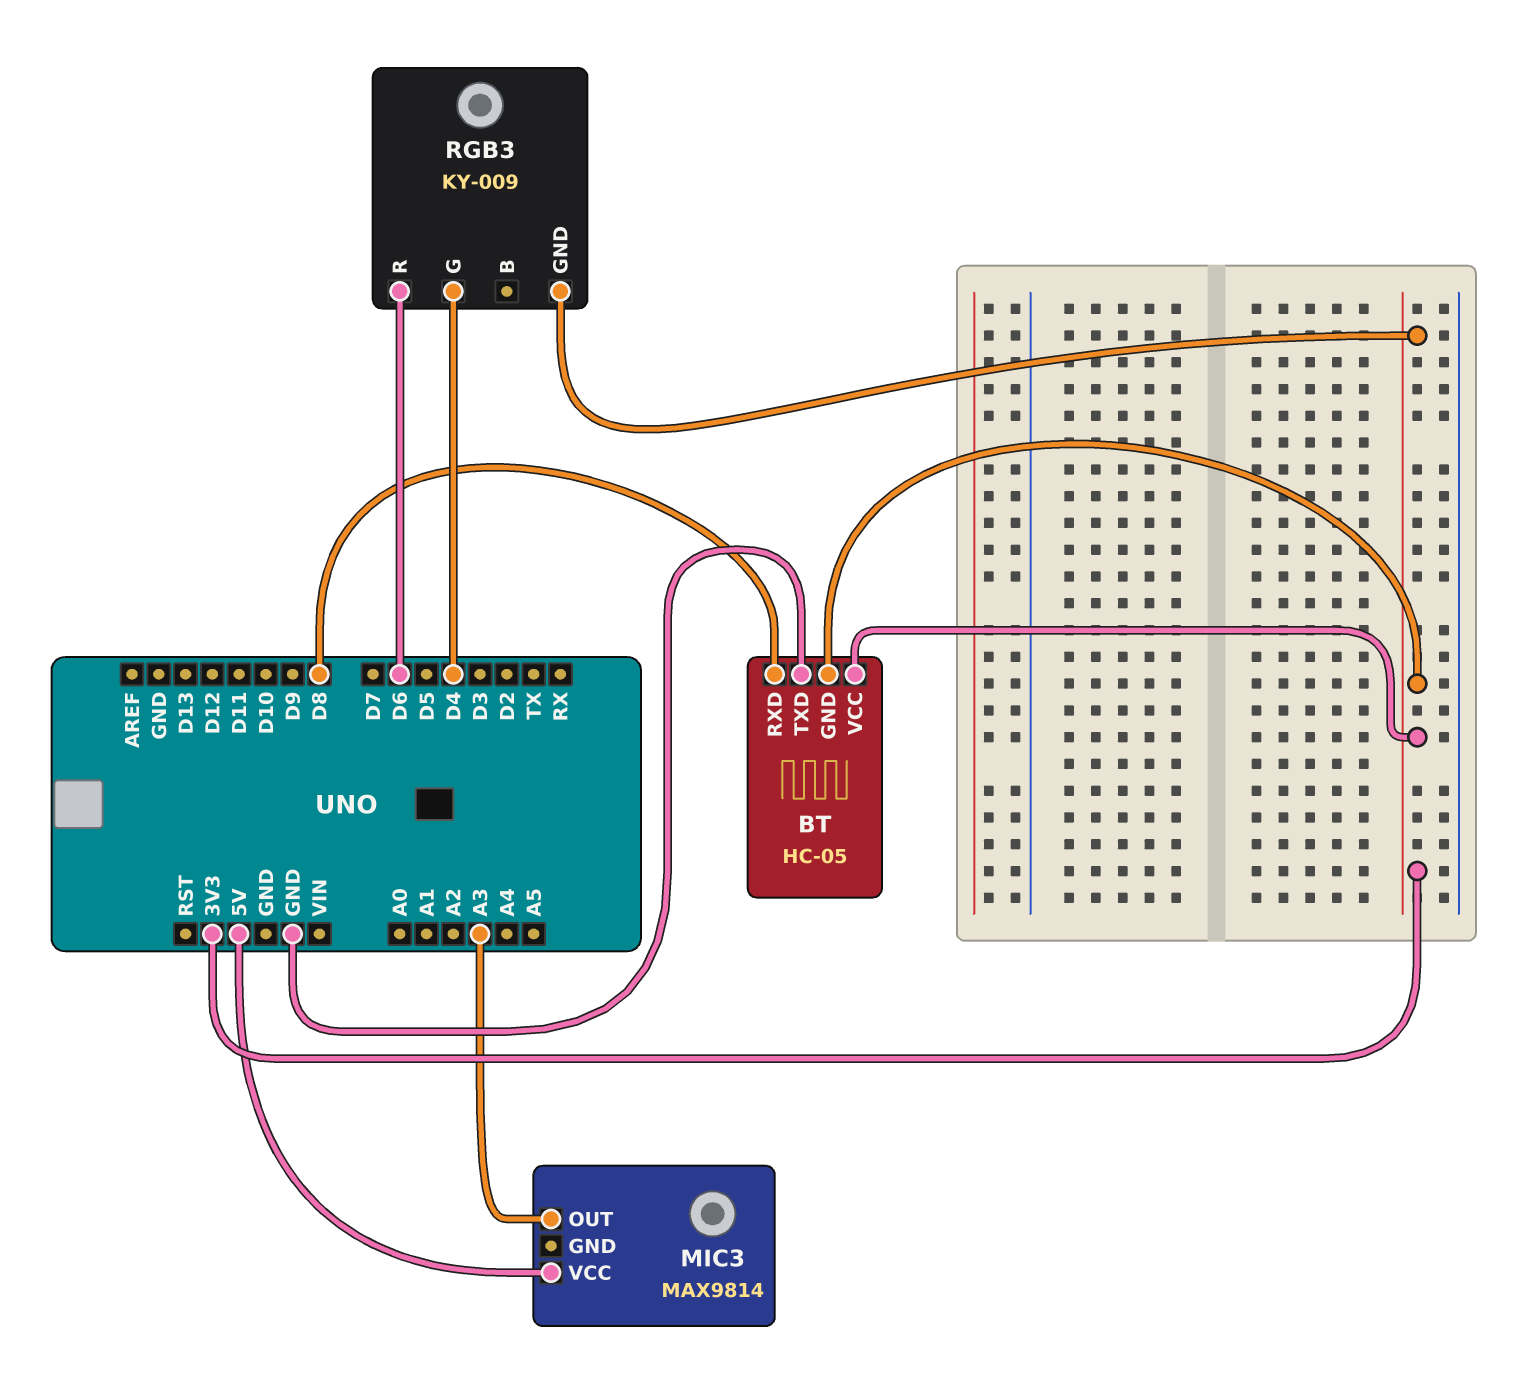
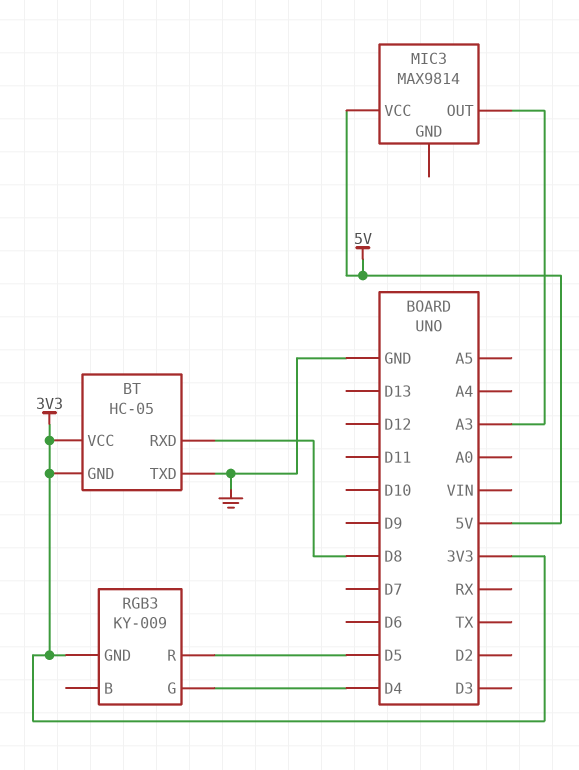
RGB3 pin R: D6 -> D5

